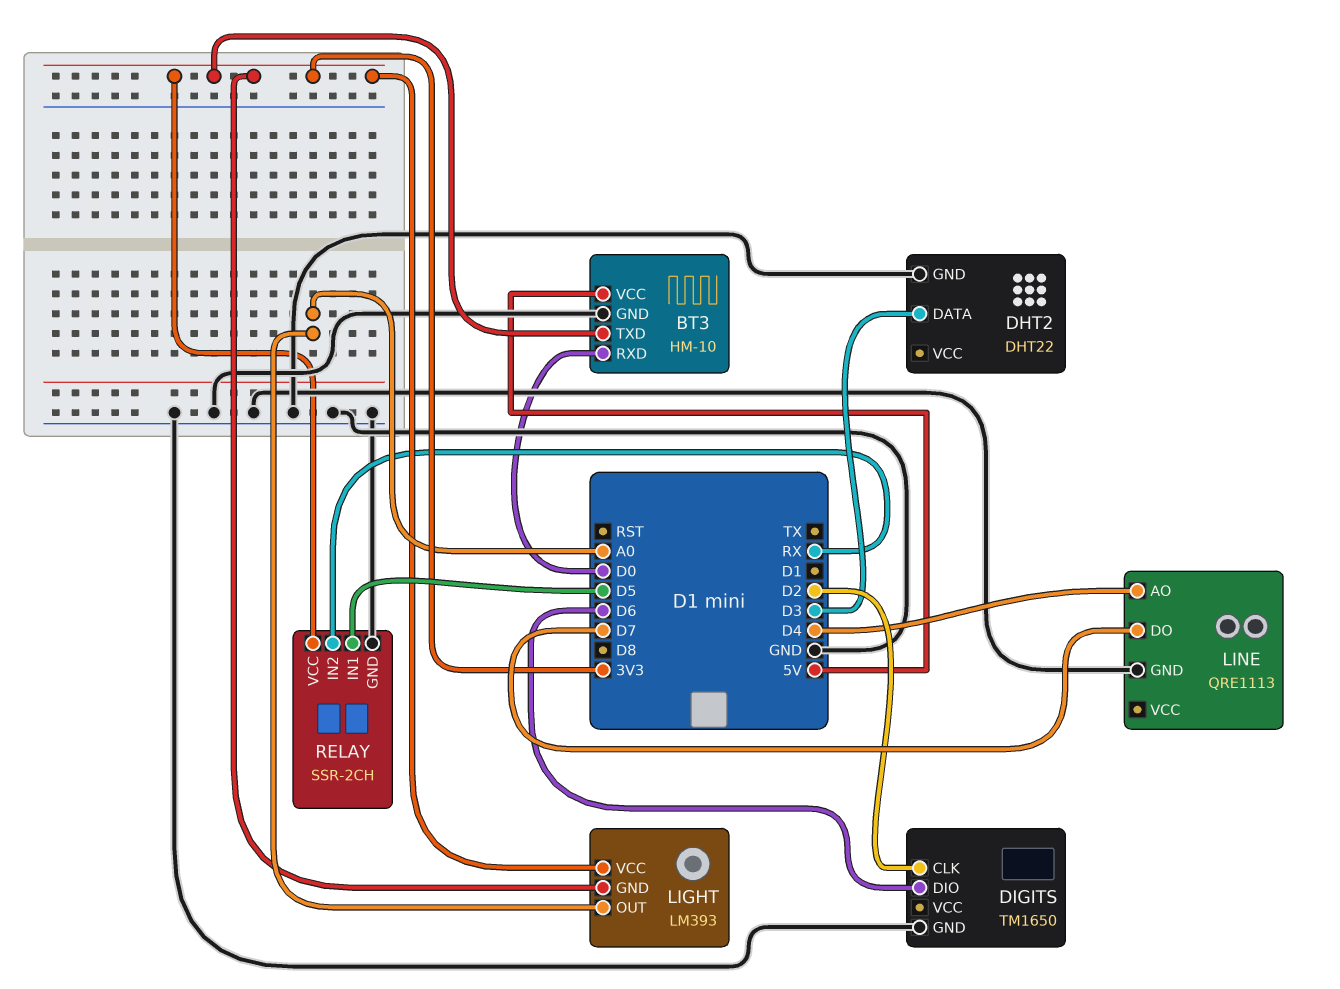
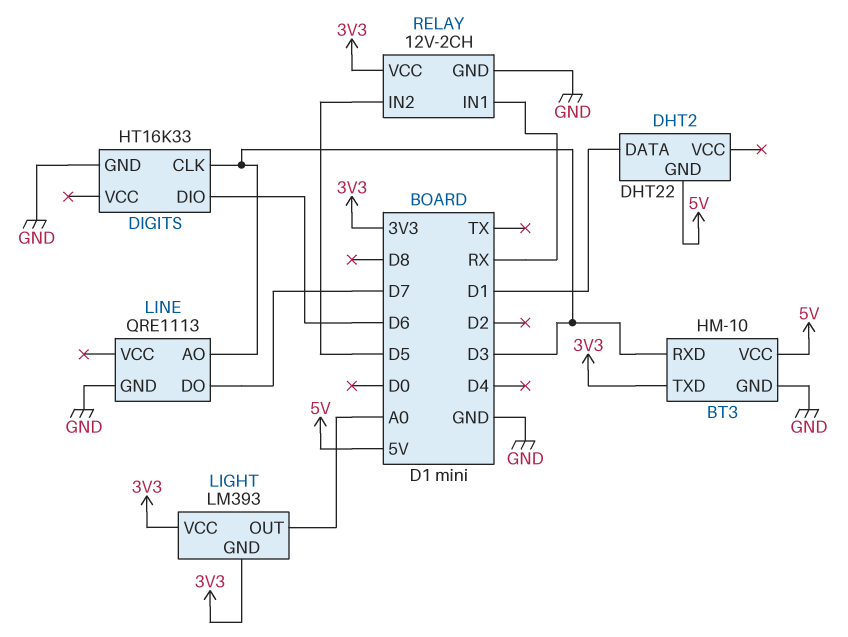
BT3 pin RXD: D0 -> D3
DHT2 pin DATA: D3 -> D1
DHT2 pin GND: GND -> 5V
DIGITS: TM1650 -> HT16K33
DIGITS pin CLK: D2 -> D3
LINE pin AO: D4 -> D3
RELAY: SSR-2CH -> 12V-2CH
RELAY pin IN1: D5 -> RX
RELAY pin IN2: RX -> D5

